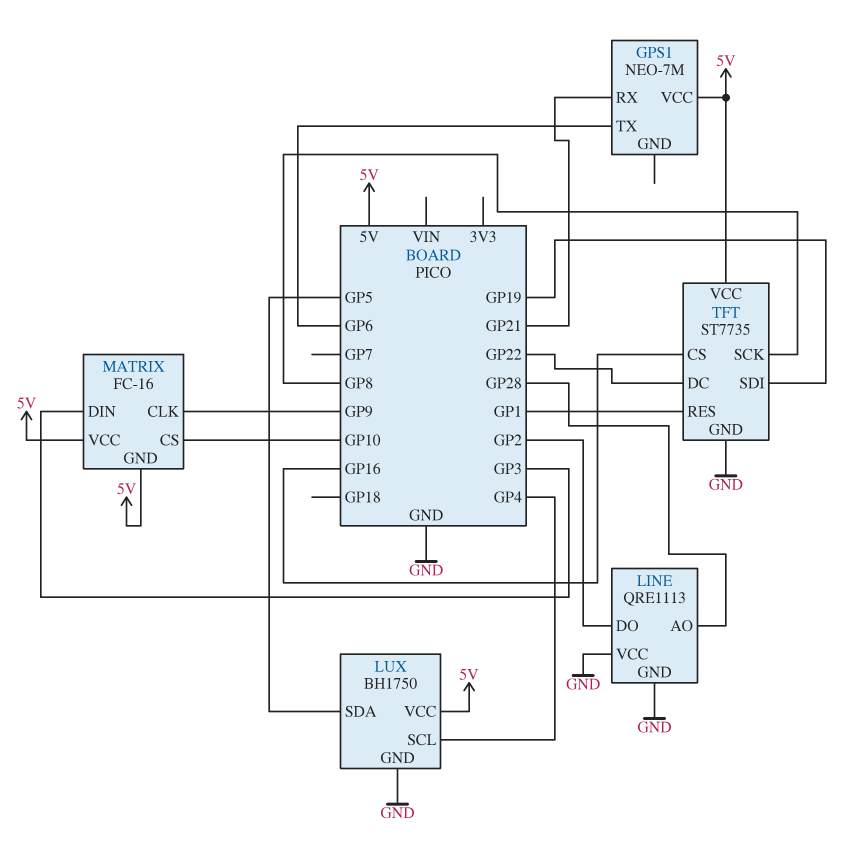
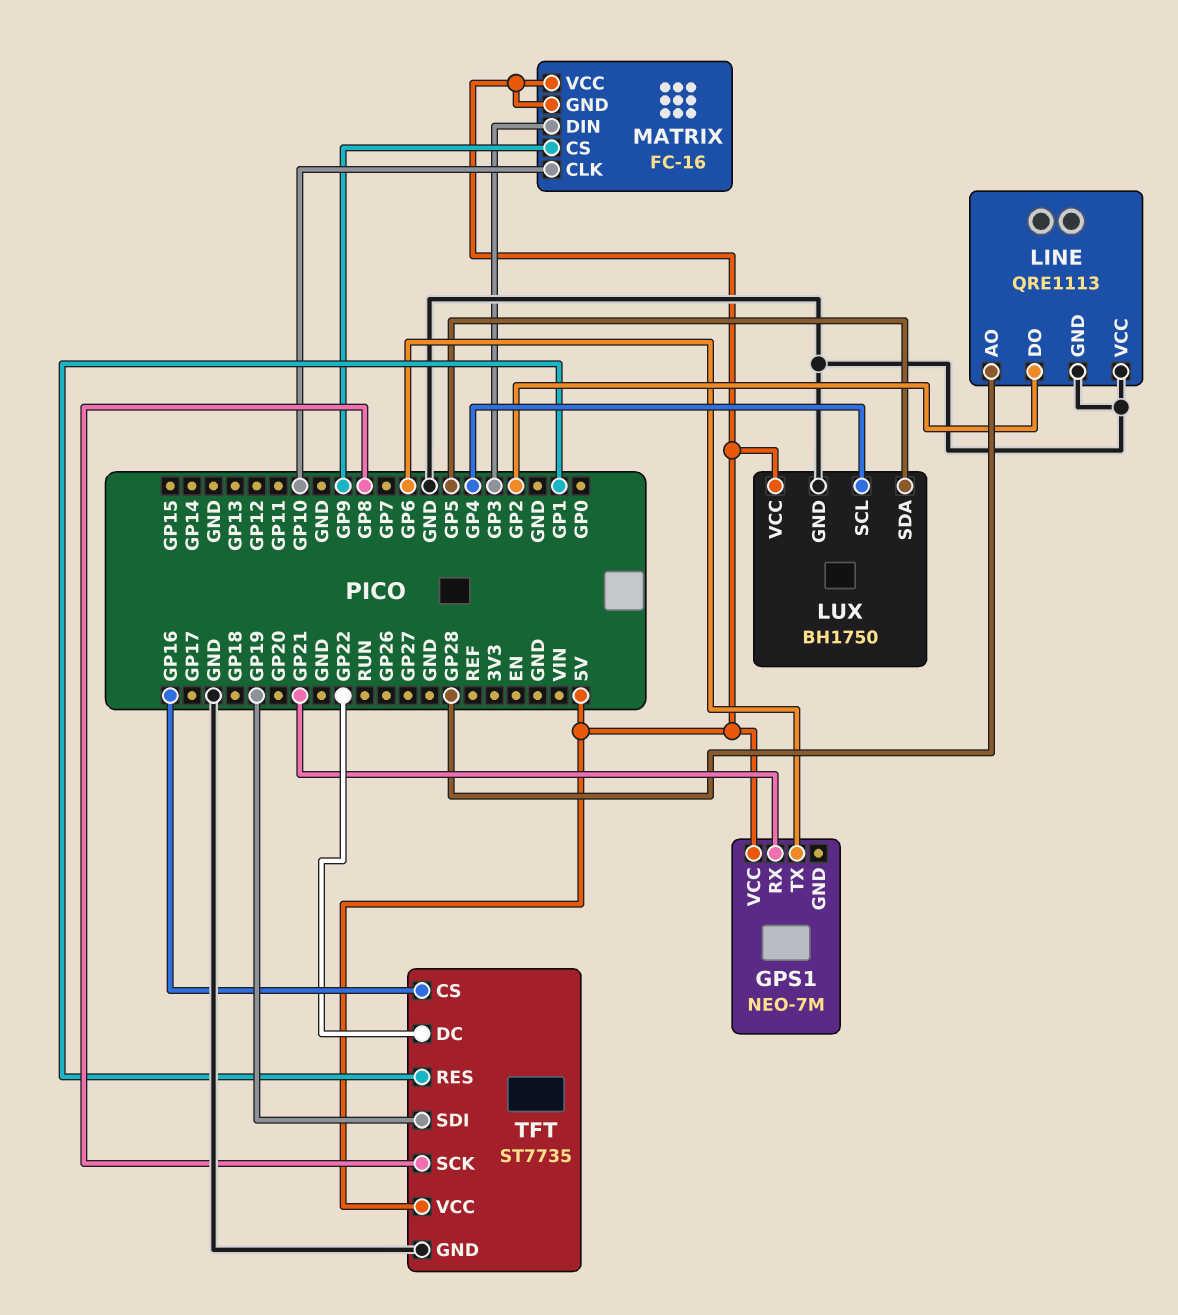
MATRIX pin CLK: GP9 -> GP10
MATRIX pin CS: GP10 -> GP9

